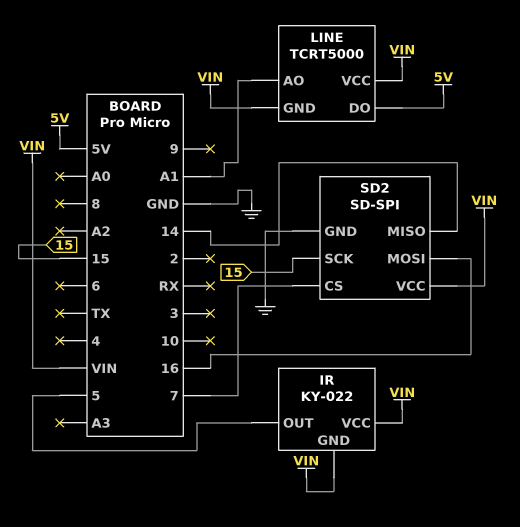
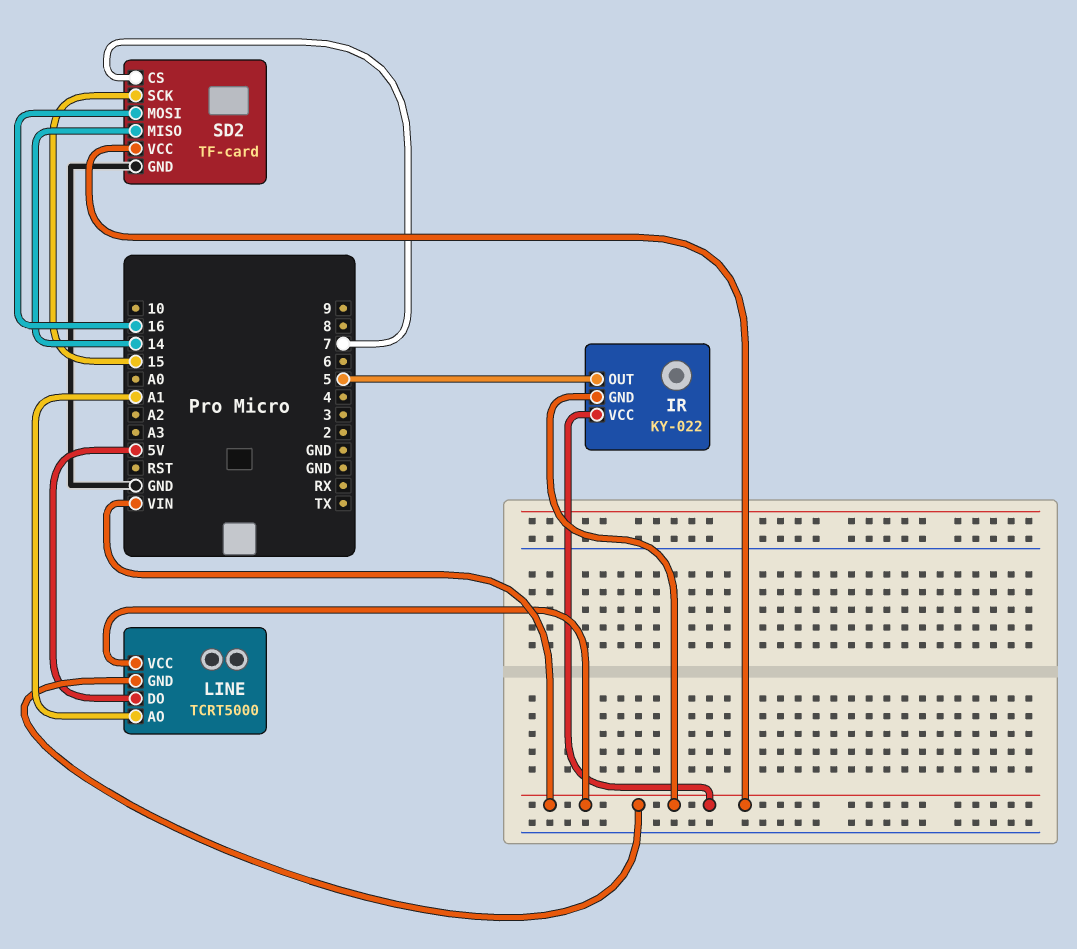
SD2: SD-SPI -> TF-card

